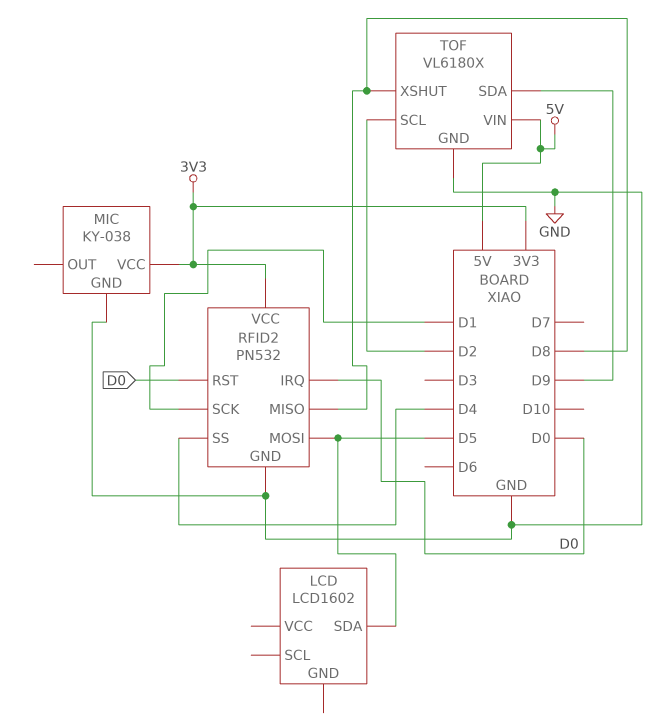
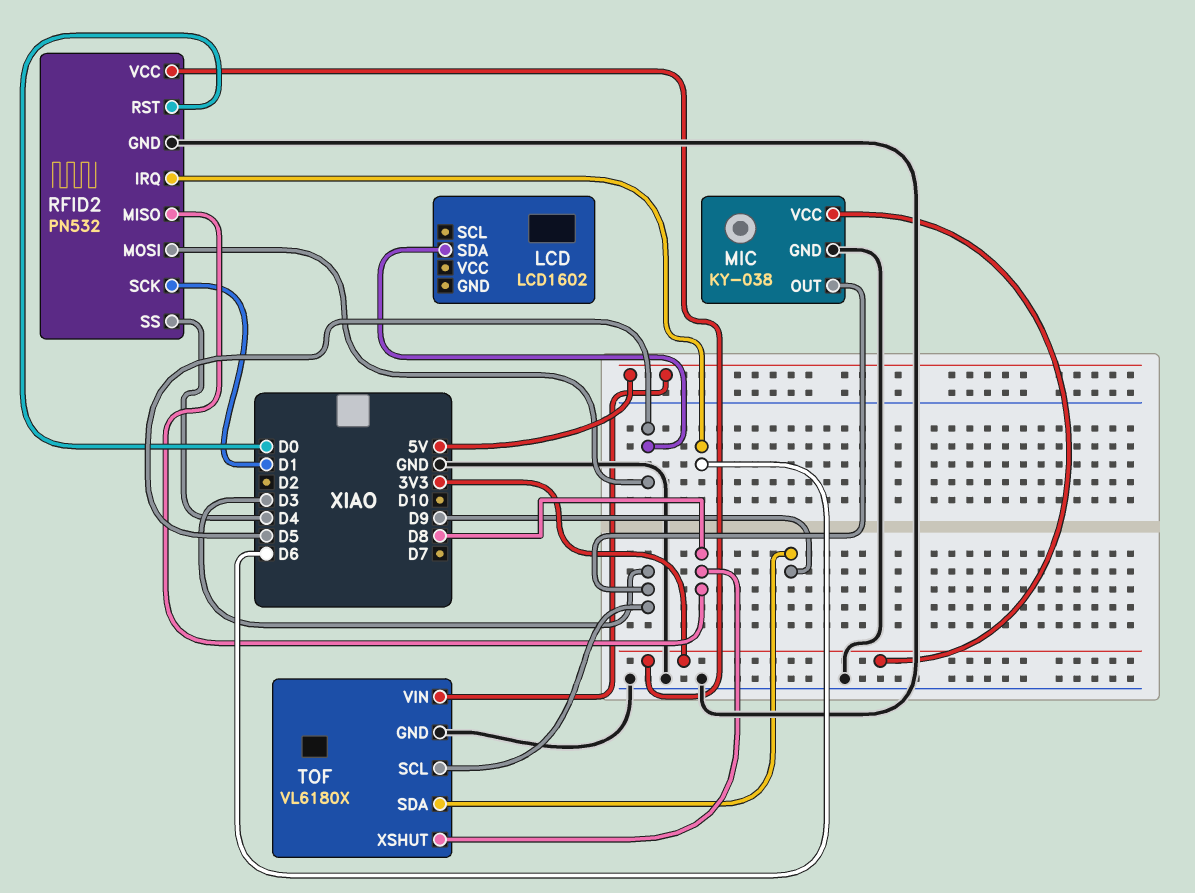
MIC pin OUT: none -> D3
RFID2 pin IRQ: D0 -> D6
TOF pin SCL: D2 -> D3

